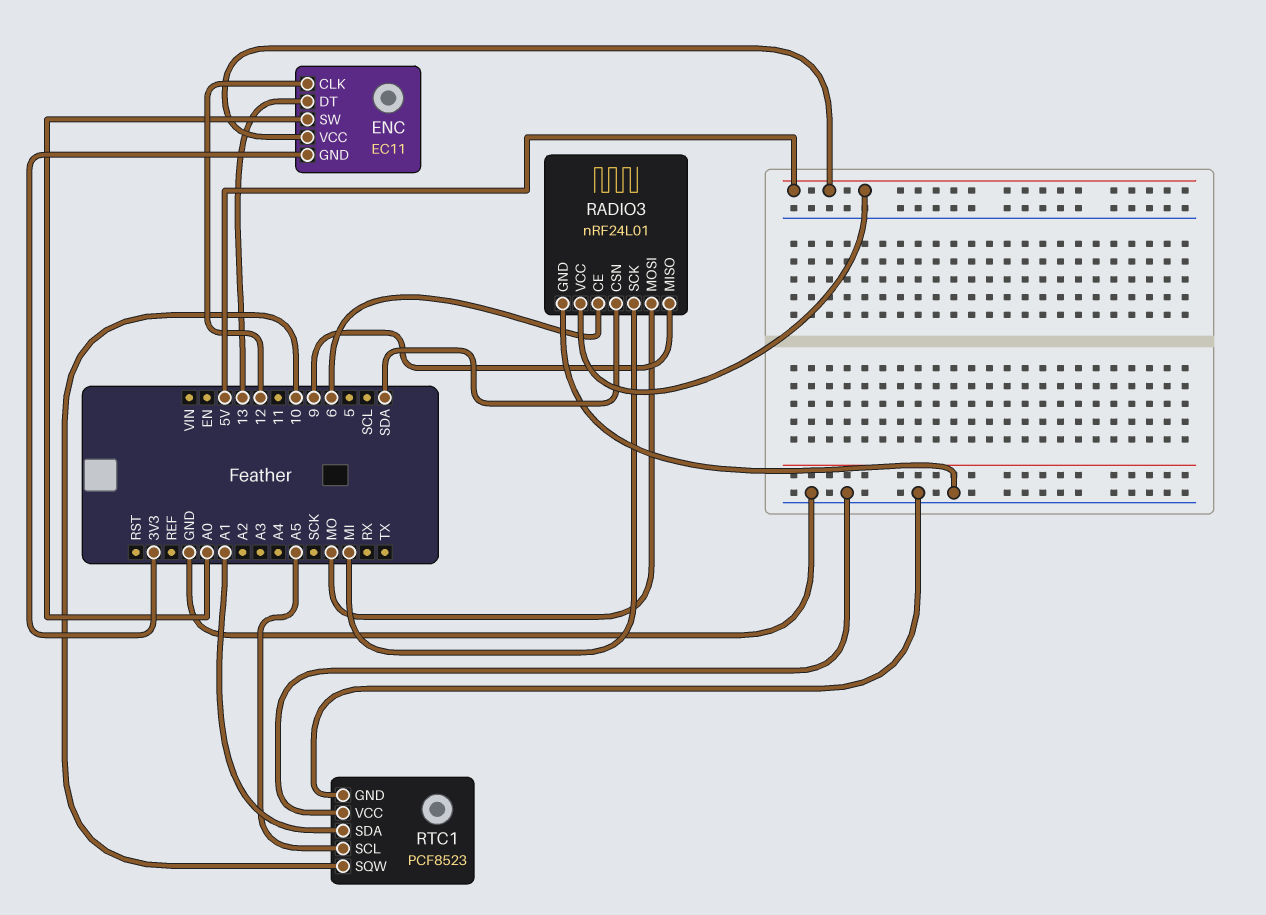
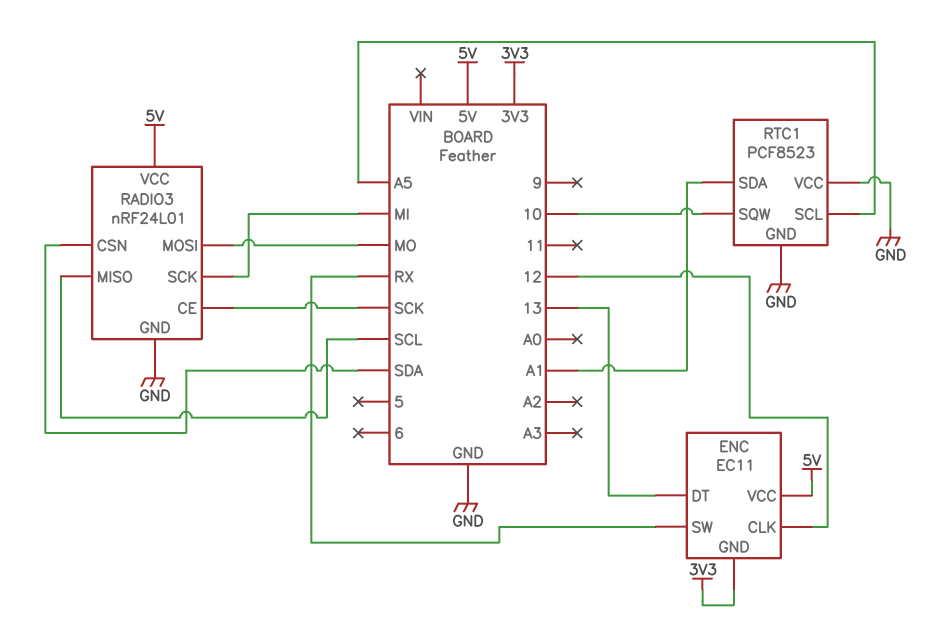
ENC pin SW: A0 -> RX
RADIO3 pin CE: 6 -> SCK
RADIO3 pin MISO: 9 -> SCL

